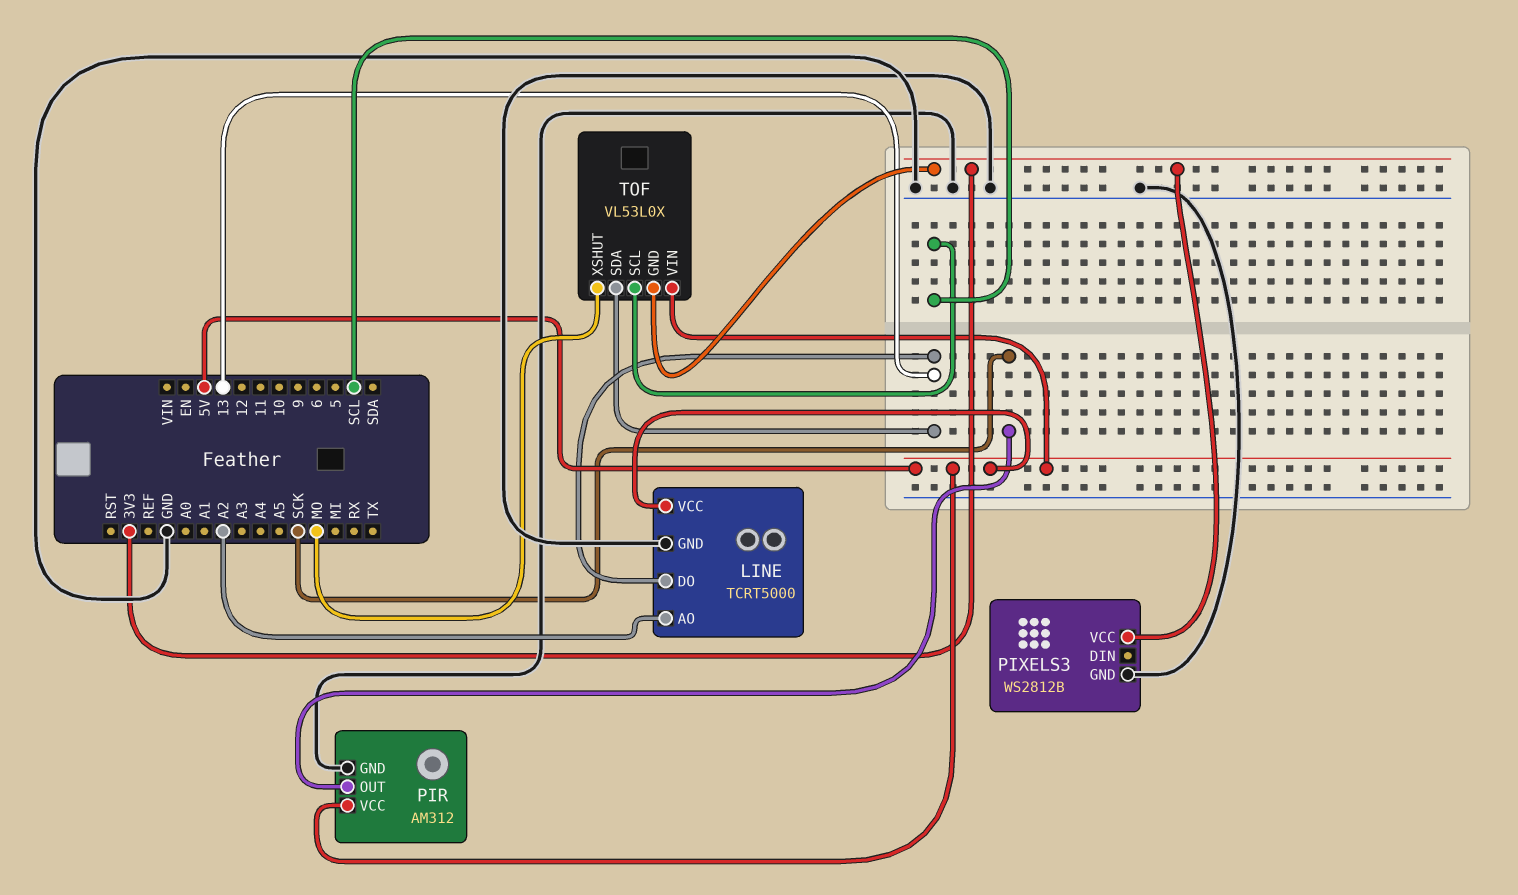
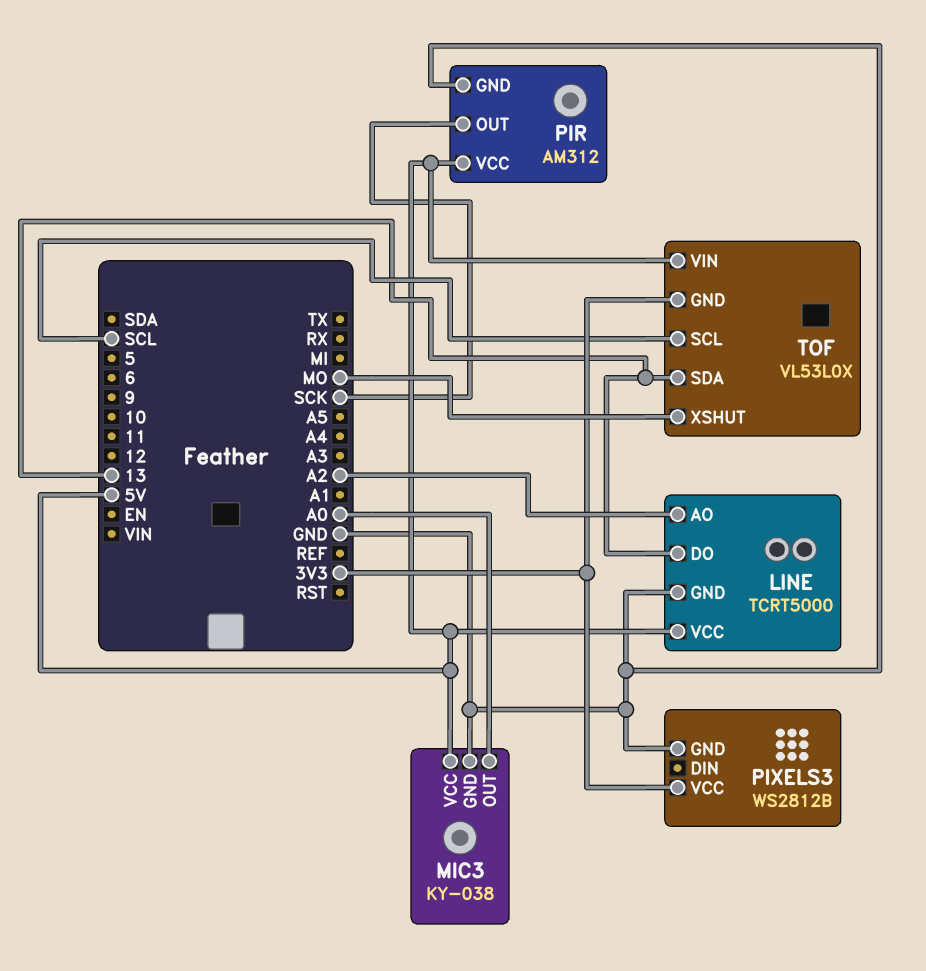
MIC3: none -> KY-038
MIC3 pin GND: none -> GND
MIC3 pin OUT: none -> A0
MIC3 pin VCC: none -> 5V

